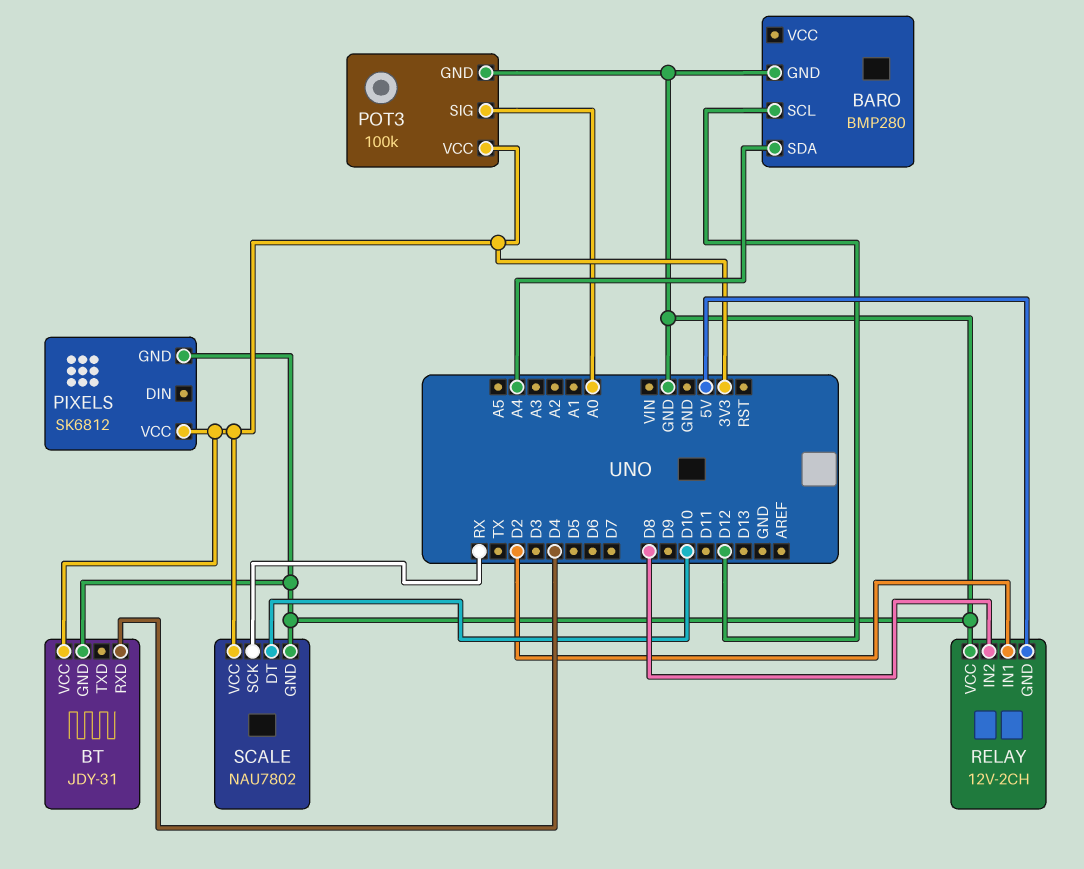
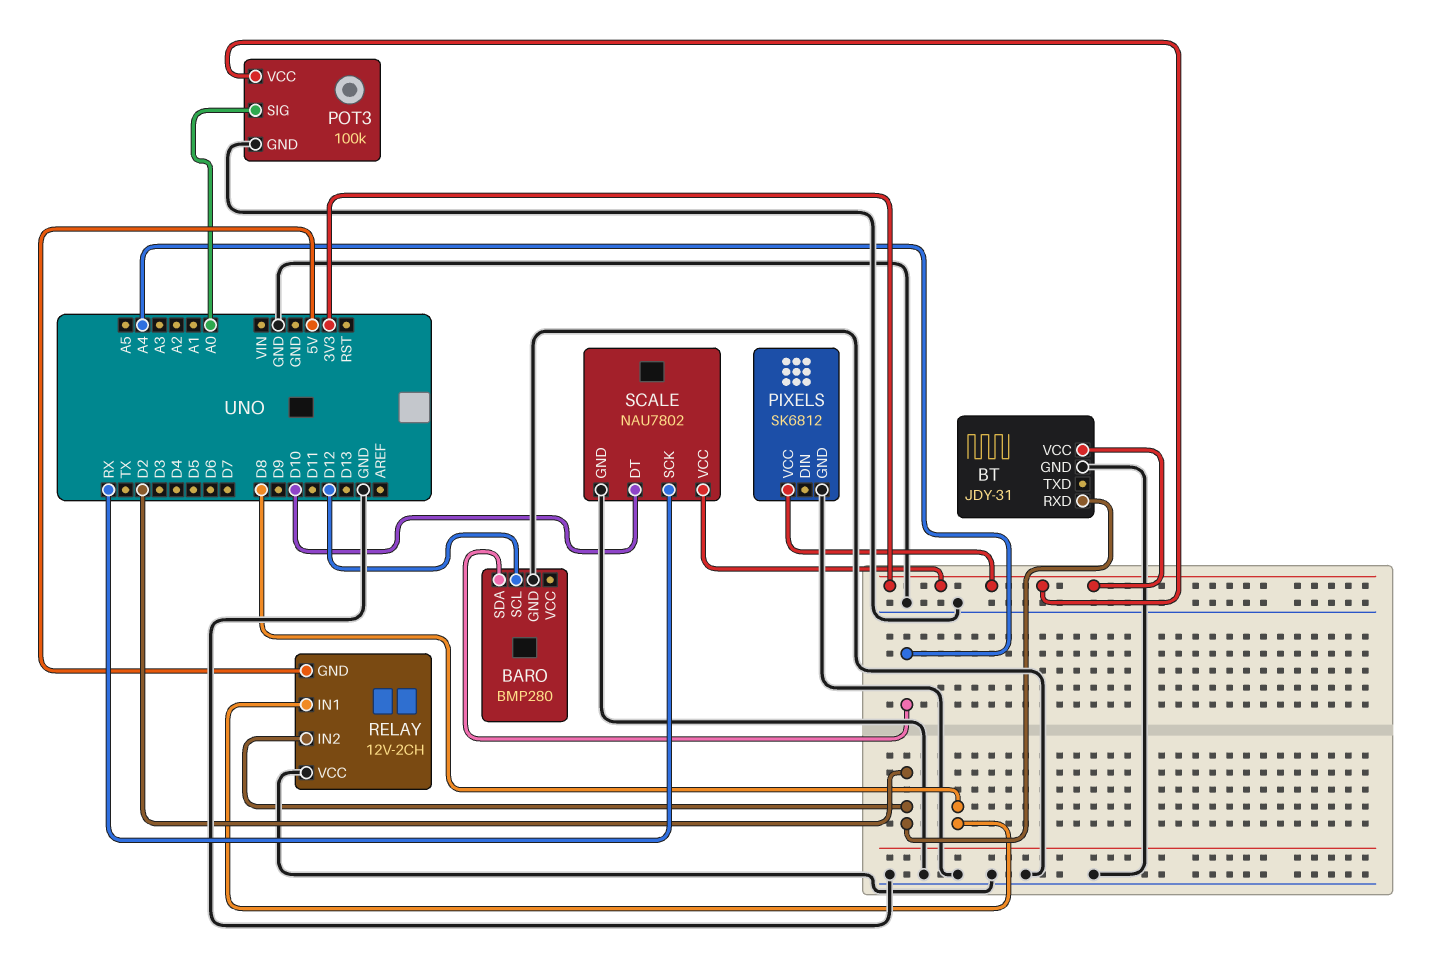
BT pin RXD: D4 -> D2
RELAY pin IN1: D2 -> D8
RELAY pin IN2: D8 -> D2

